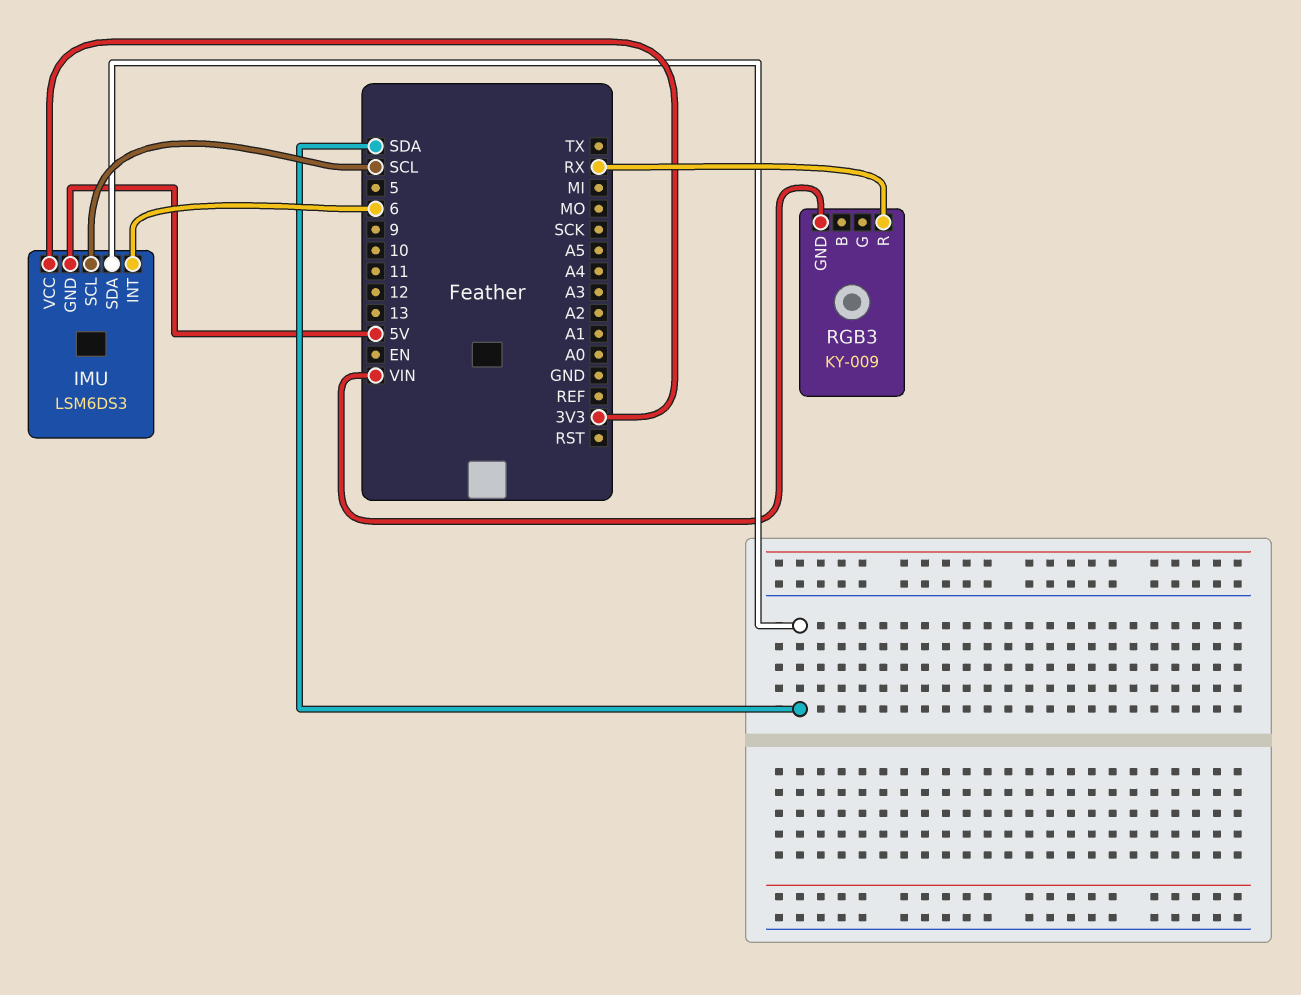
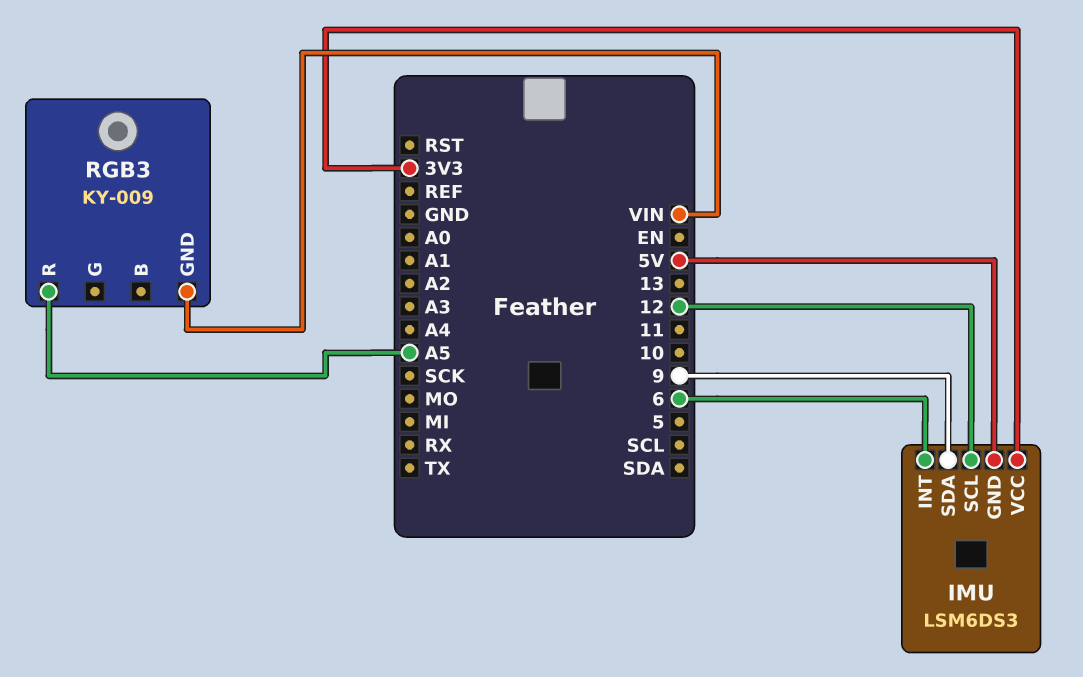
IMU pin SCL: SCL -> 12
IMU pin SDA: SDA -> 9
RGB3 pin R: RX -> A5

